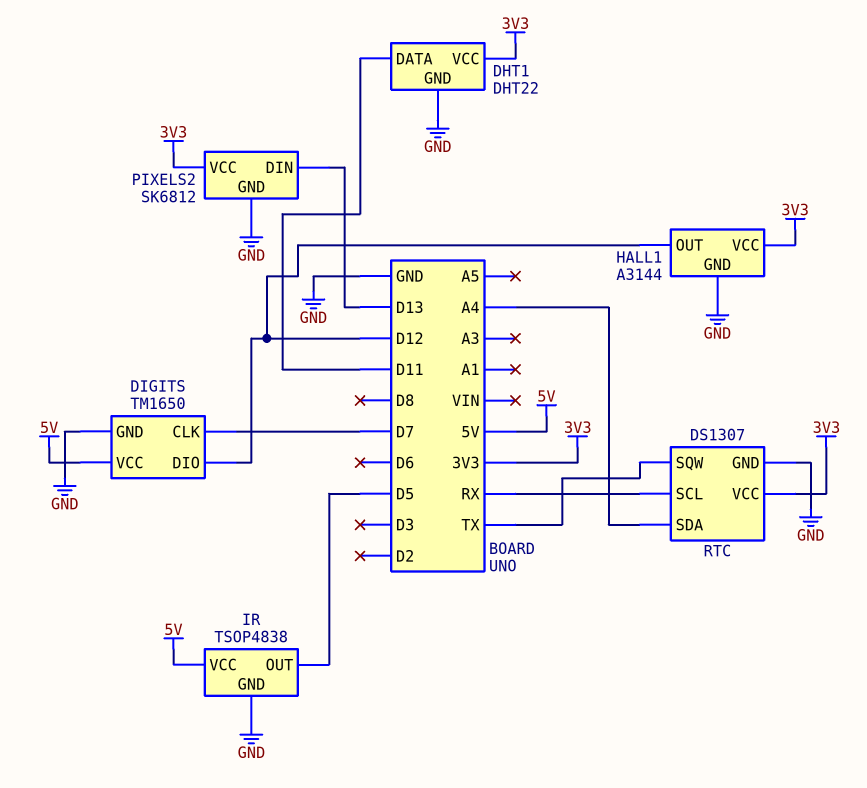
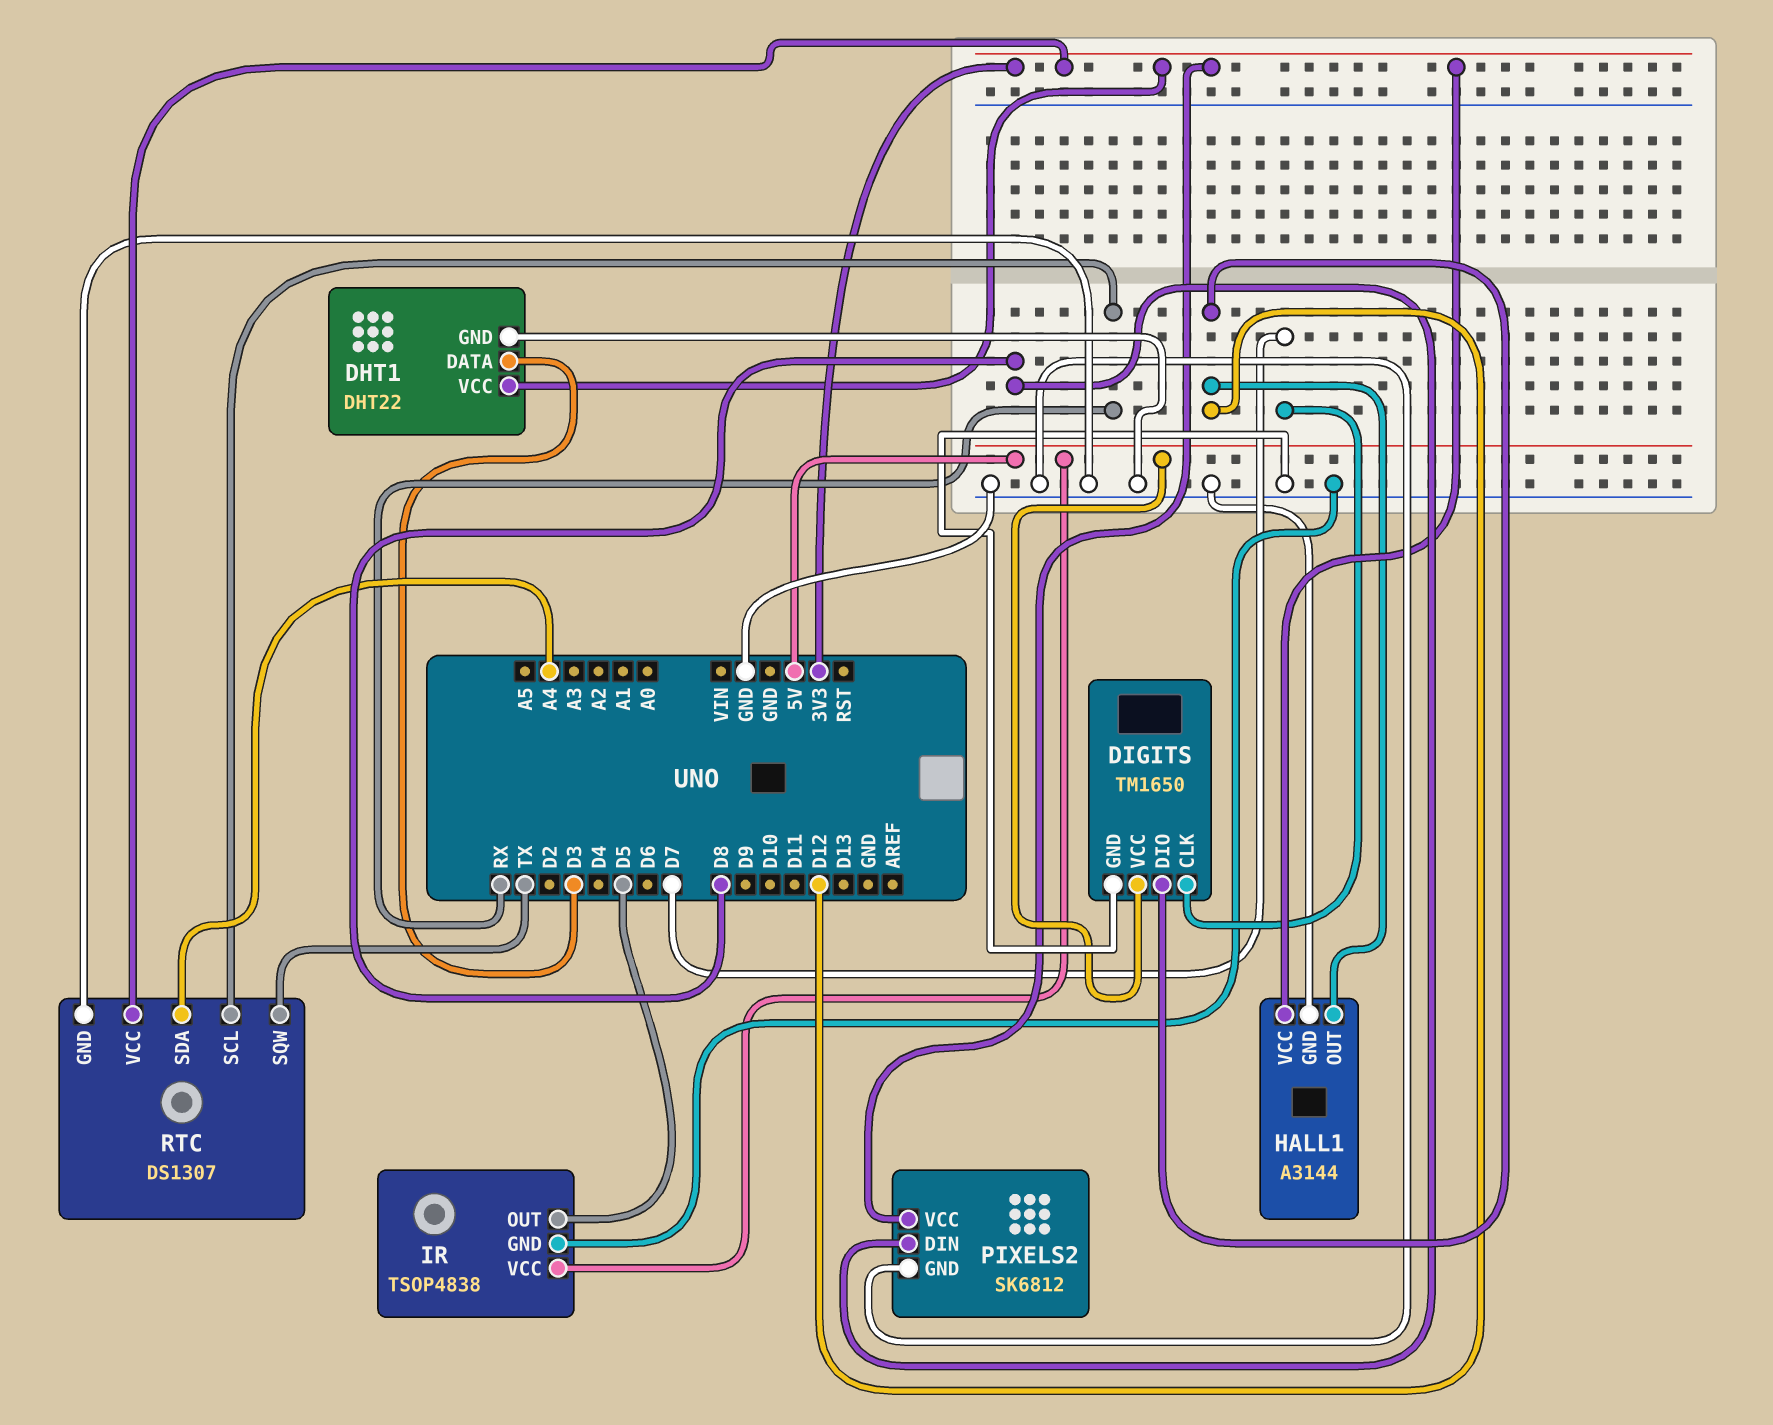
DHT1 pin DATA: D11 -> D3
PIXELS2 pin DIN: D13 -> D8

